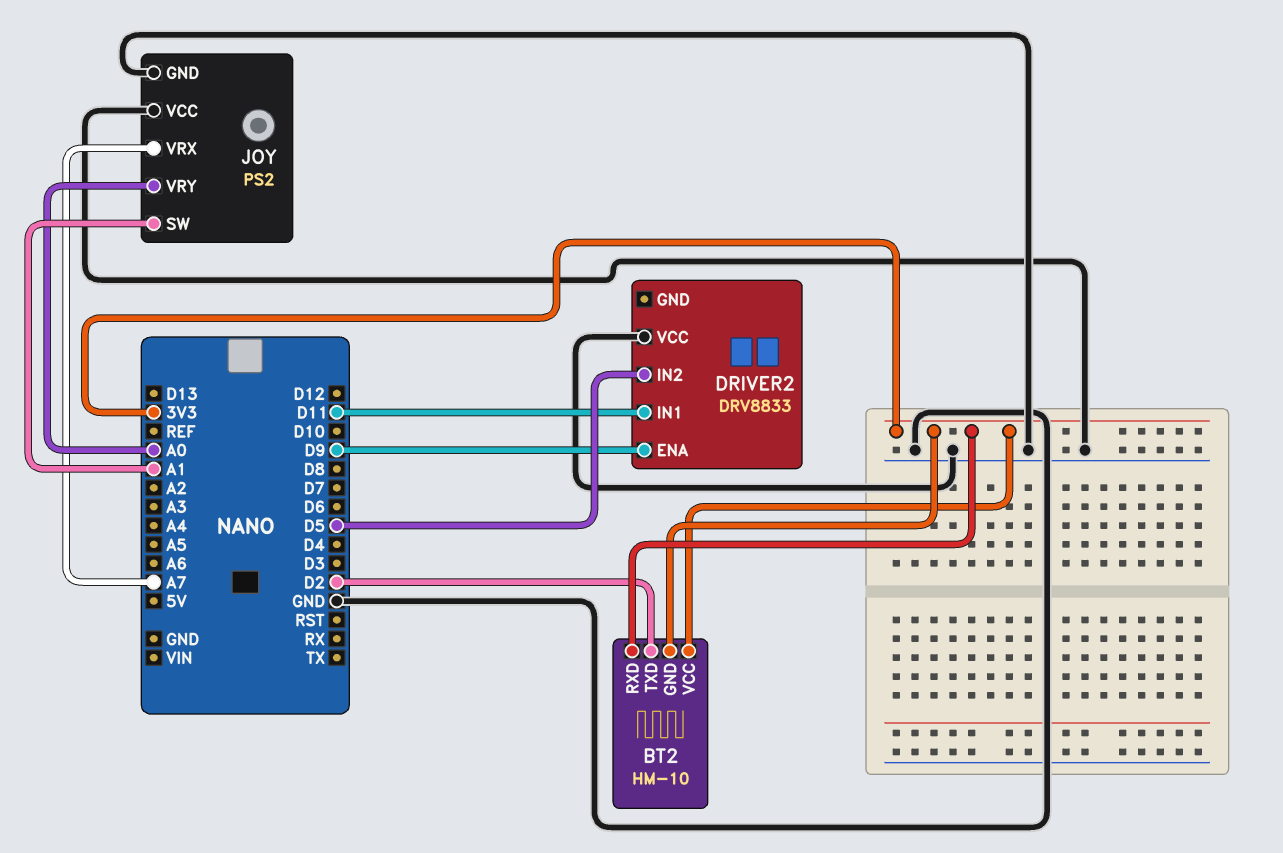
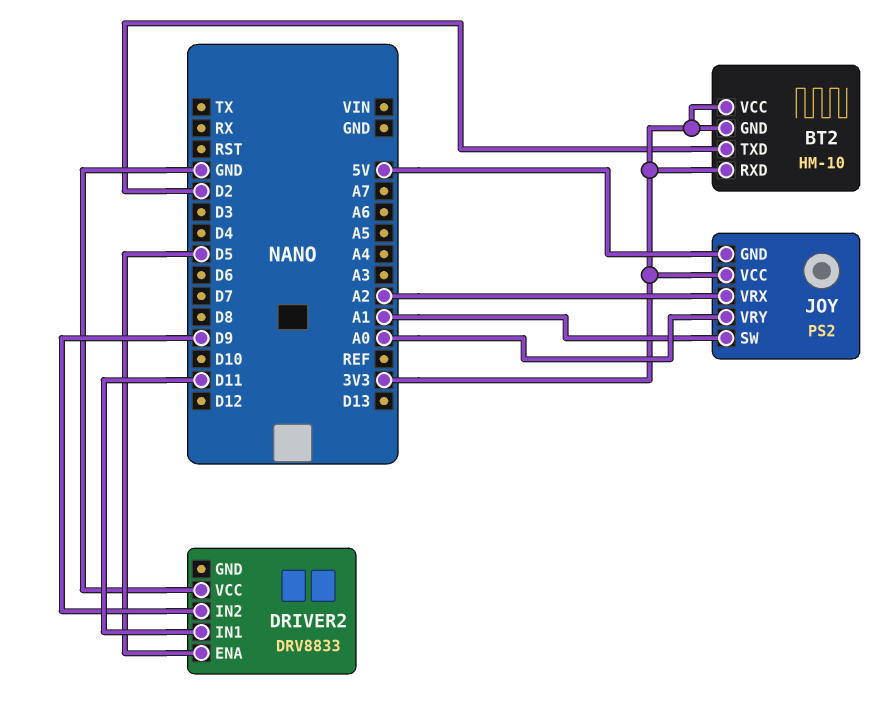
DRIVER2 pin ENA: D9 -> D5
DRIVER2 pin IN2: D5 -> D9
JOY pin GND: GND -> 5V
JOY pin VCC: GND -> 3V3
JOY pin VRX: A7 -> A2

